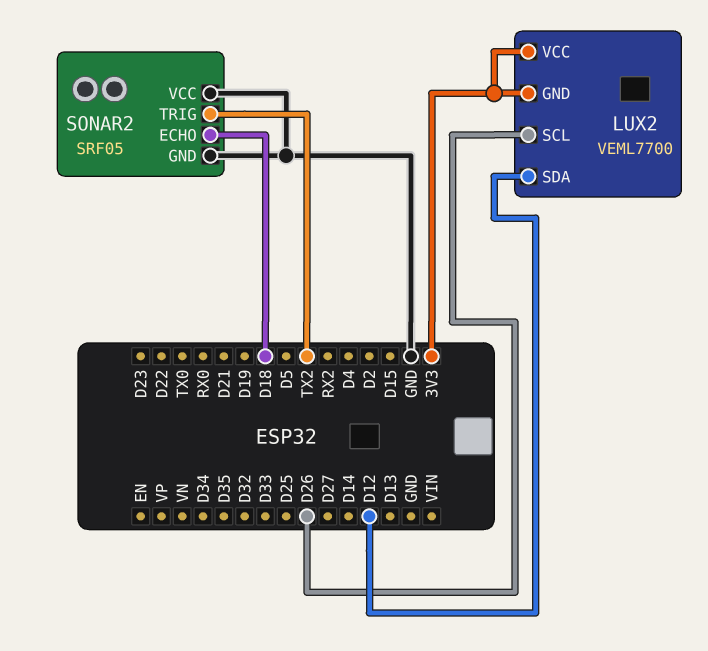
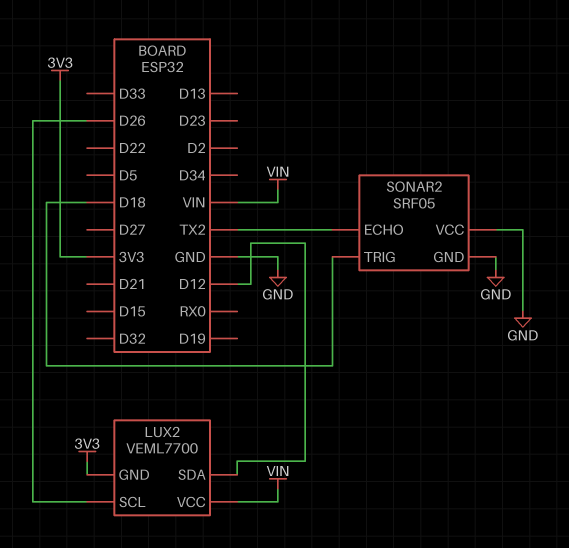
LUX2 pin VCC: 3V3 -> VIN
SONAR2 pin ECHO: D18 -> TX2
SONAR2 pin TRIG: TX2 -> D18

